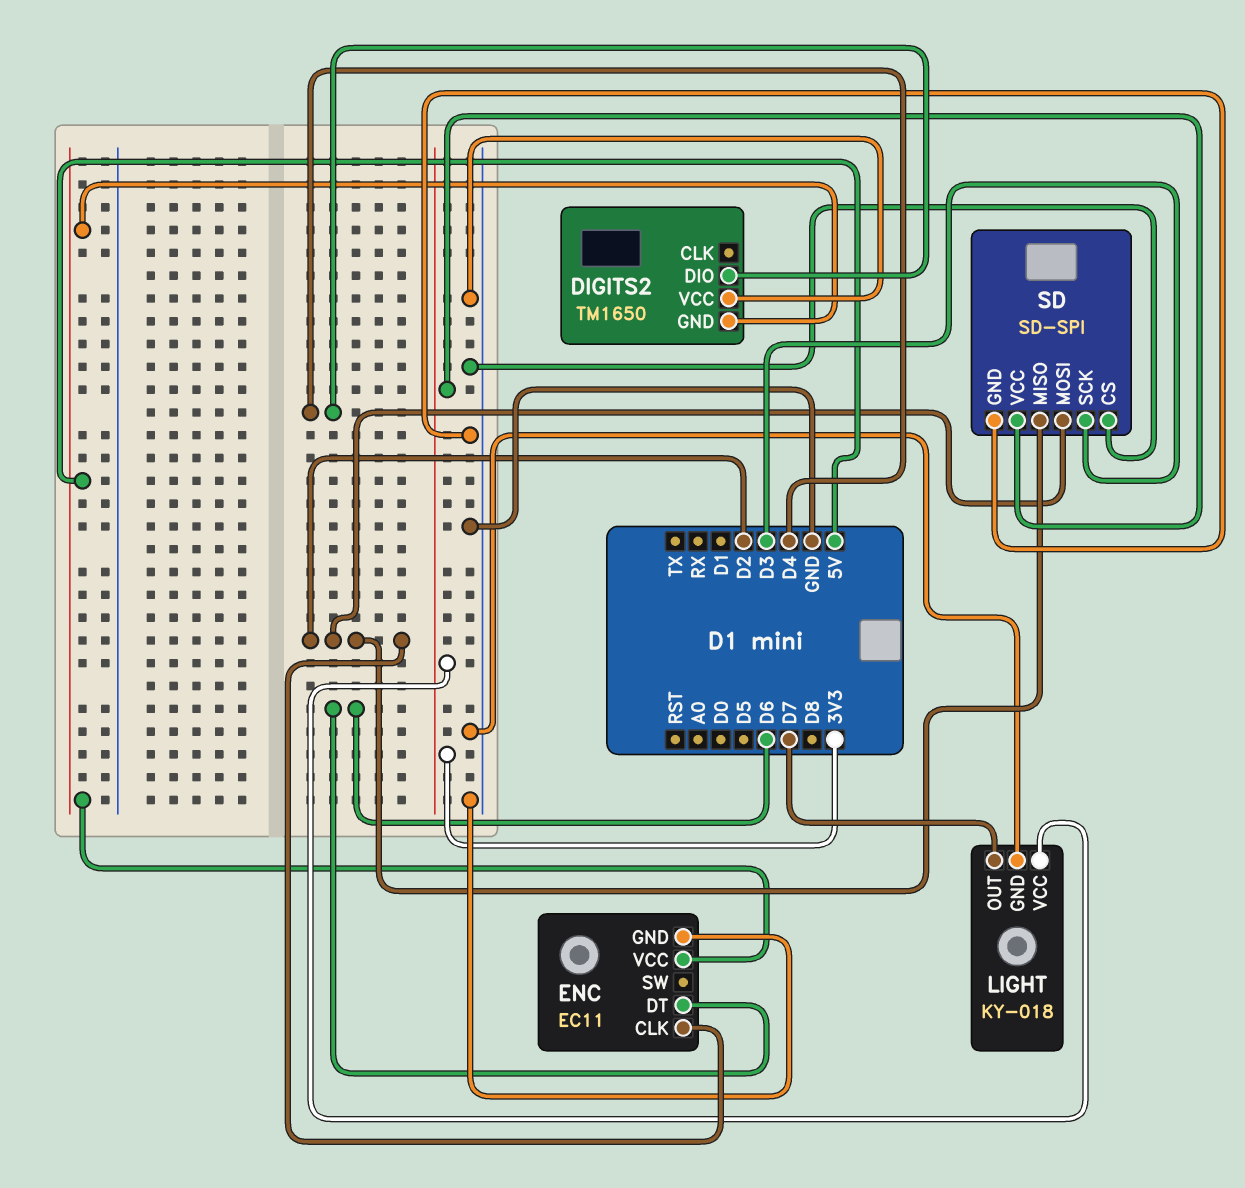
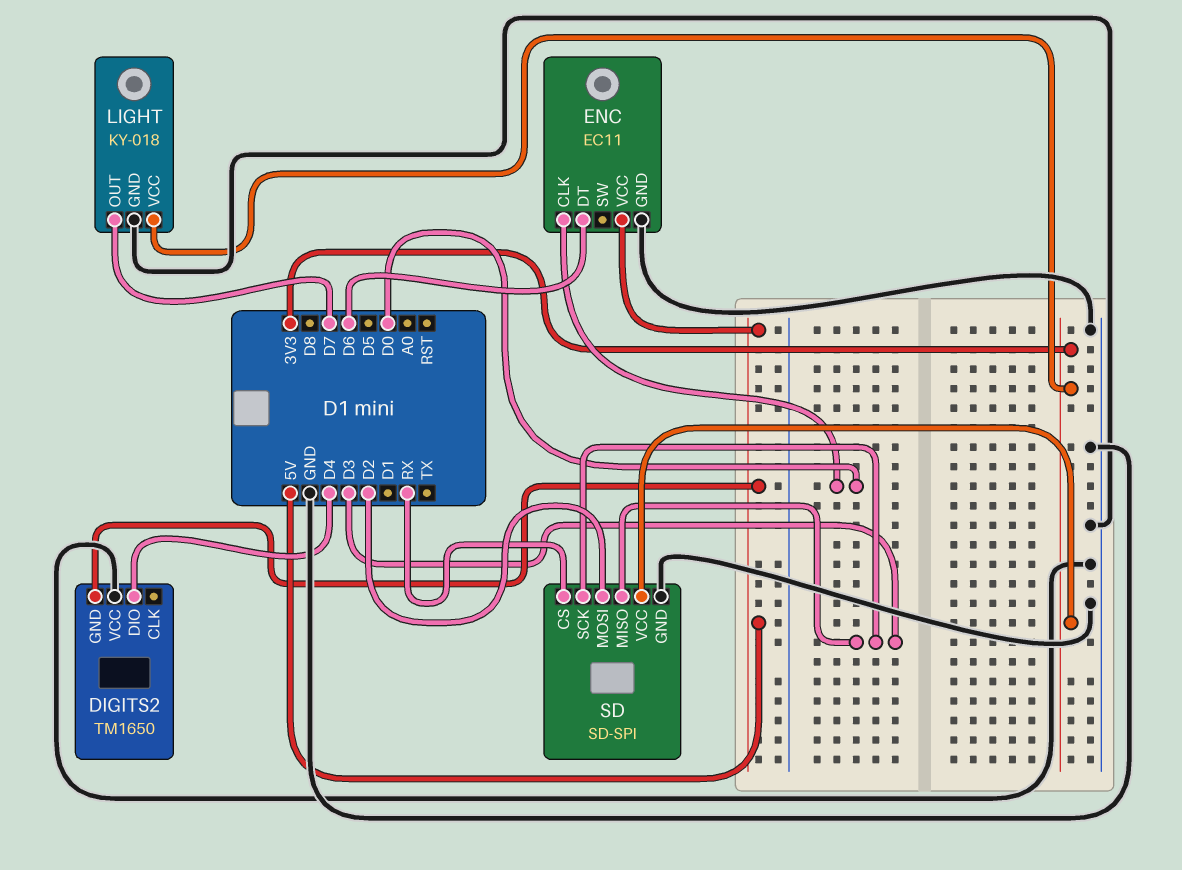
ENC pin CLK: D2 -> D0
SD pin CS: GND -> RX
SD pin MISO: D2 -> D3

